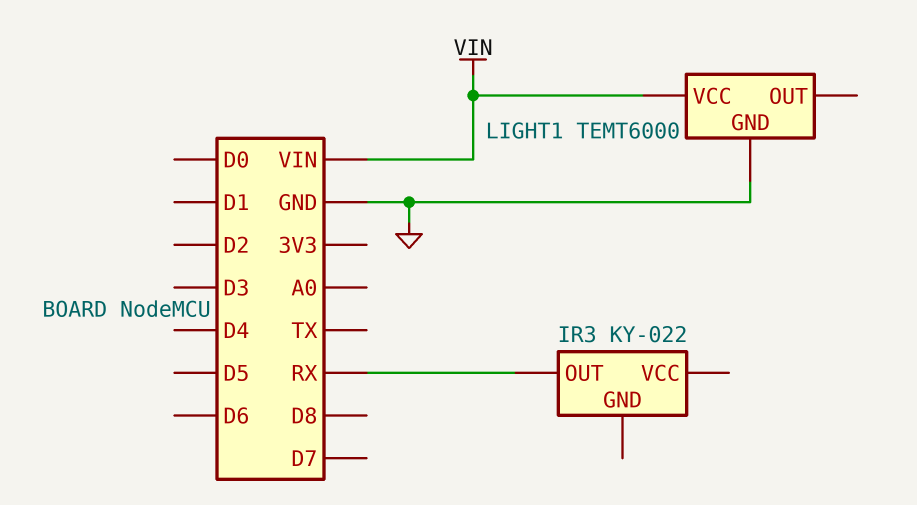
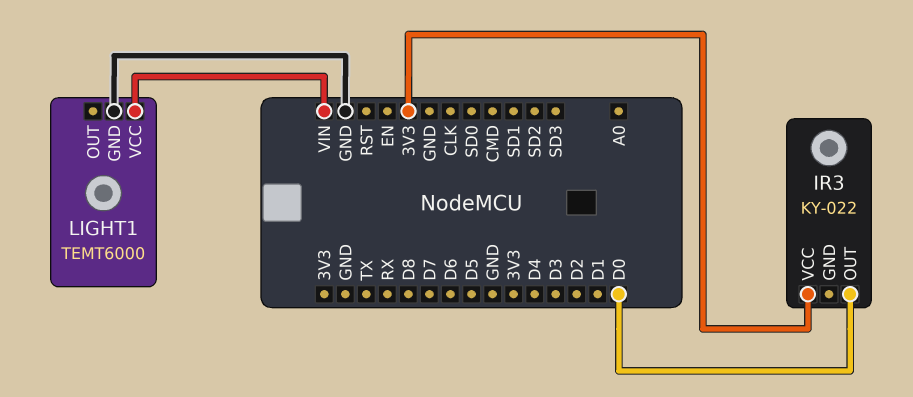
IR3 pin OUT: RX -> D0
IR3 pin VCC: none -> 3V3

